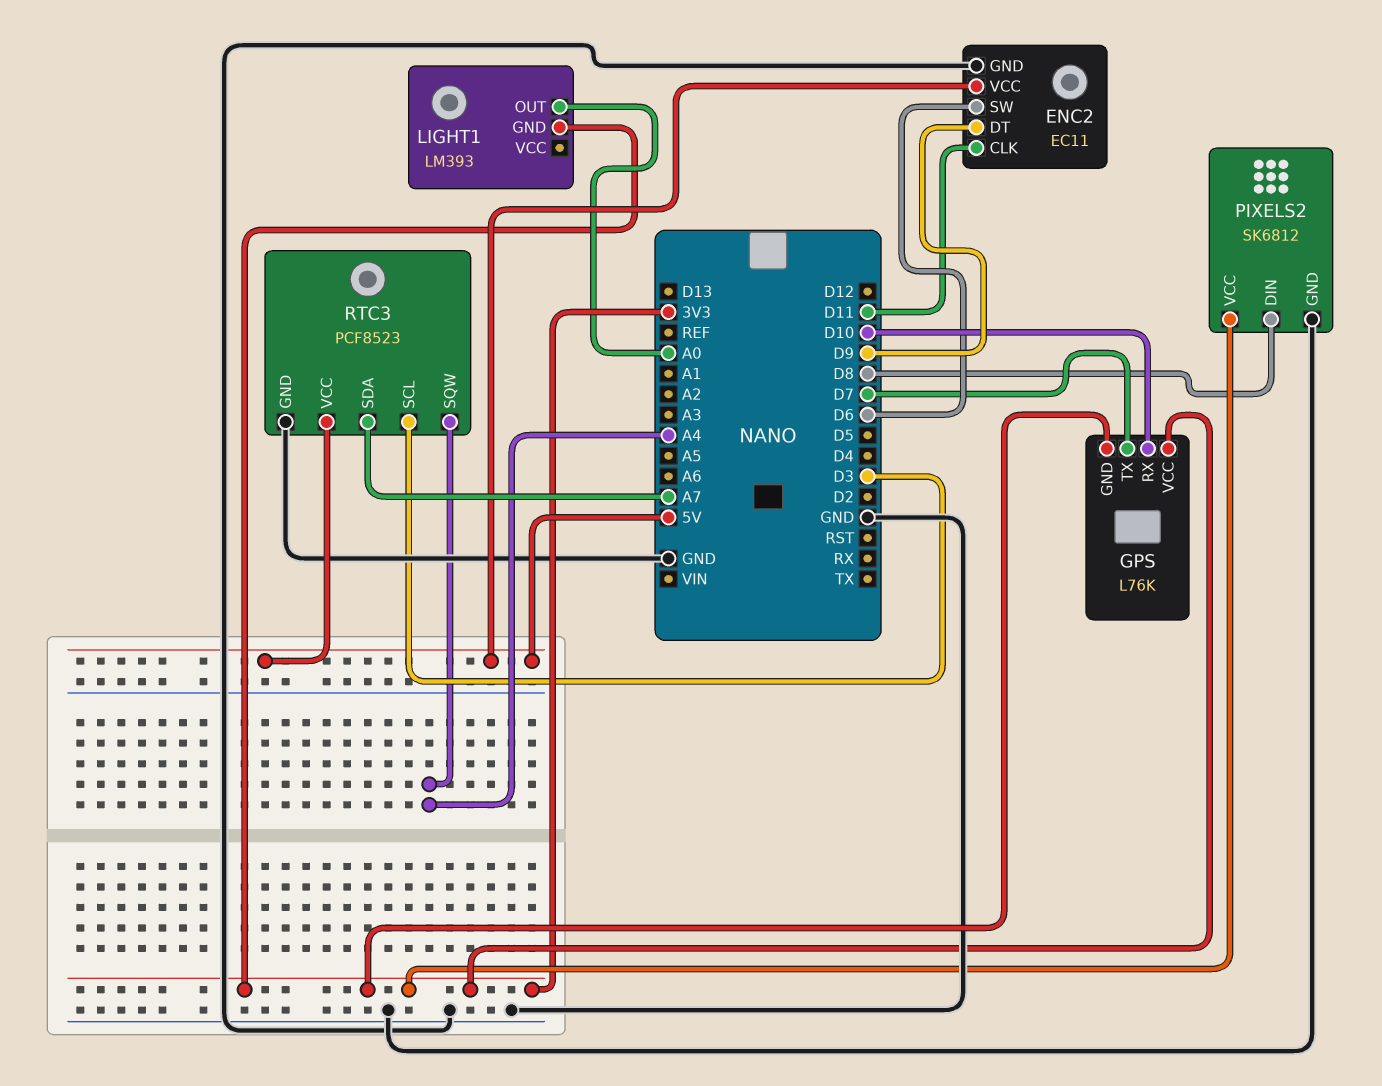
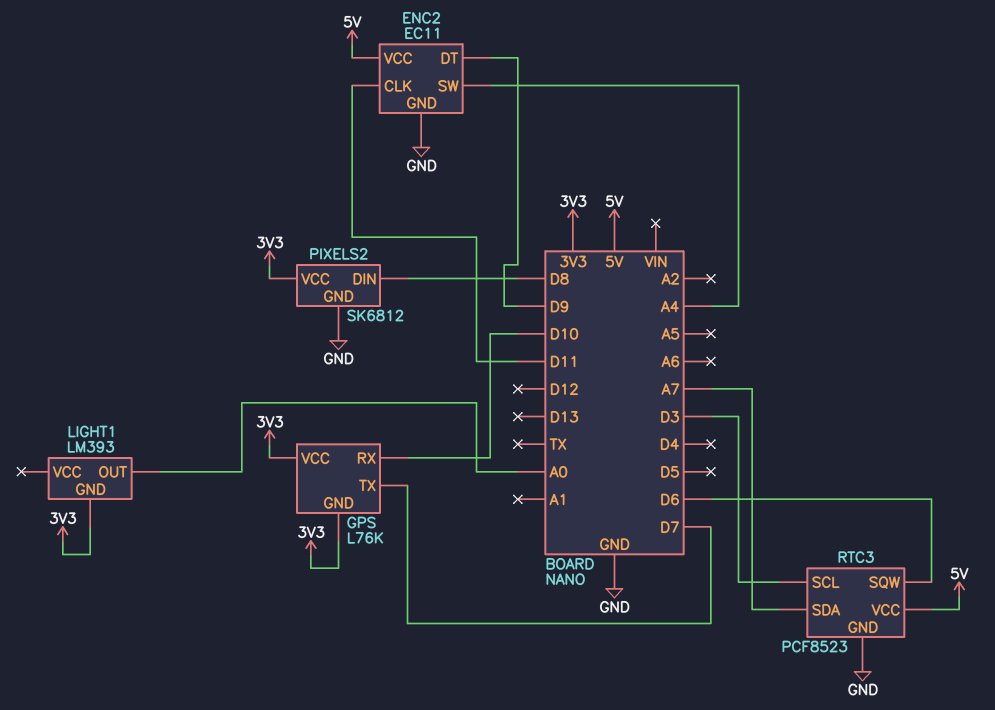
ENC2 pin SW: D6 -> A4
RTC3 pin SQW: A4 -> D6

